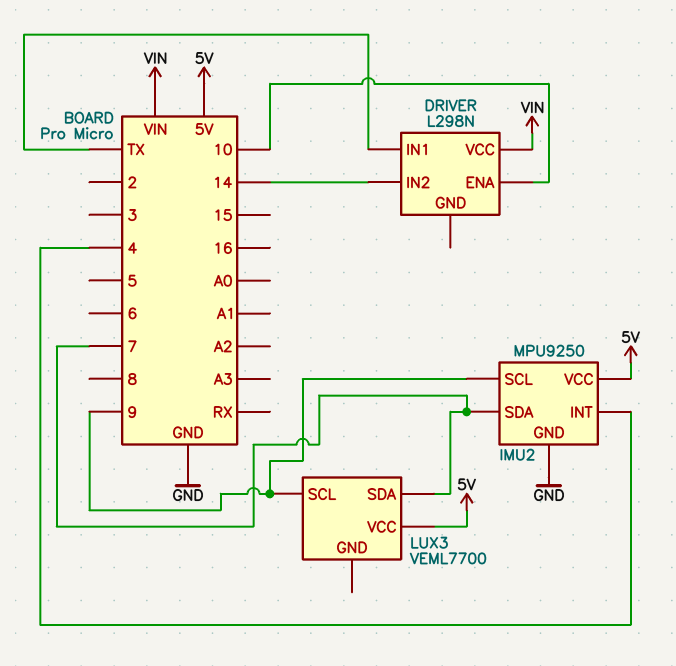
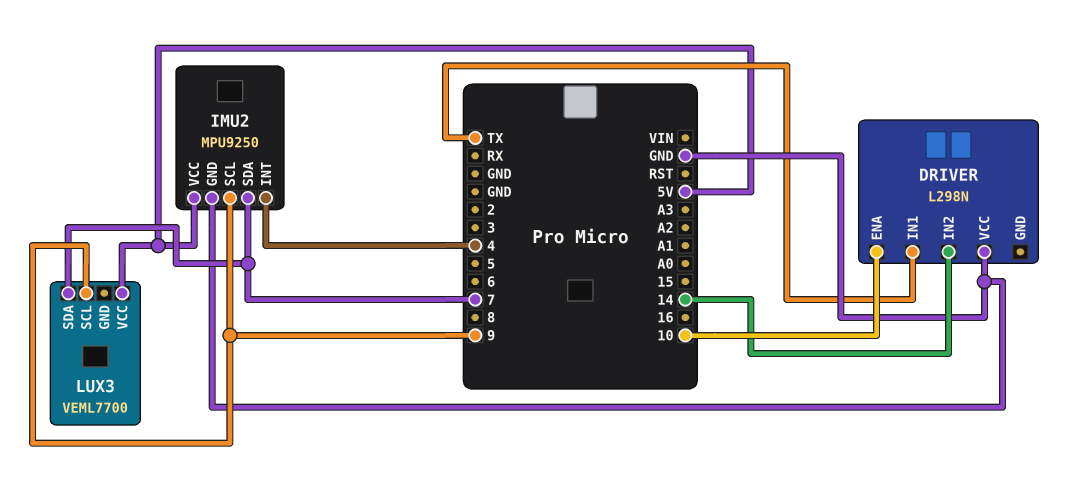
DRIVER pin VCC: VIN -> GND

